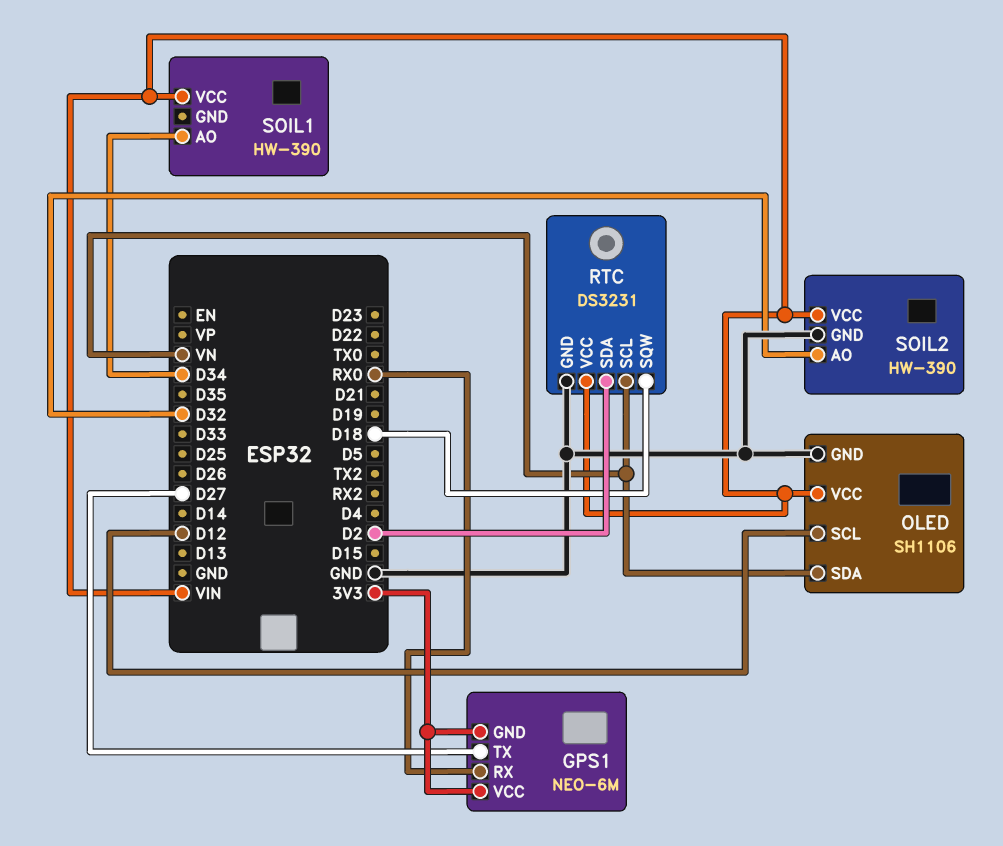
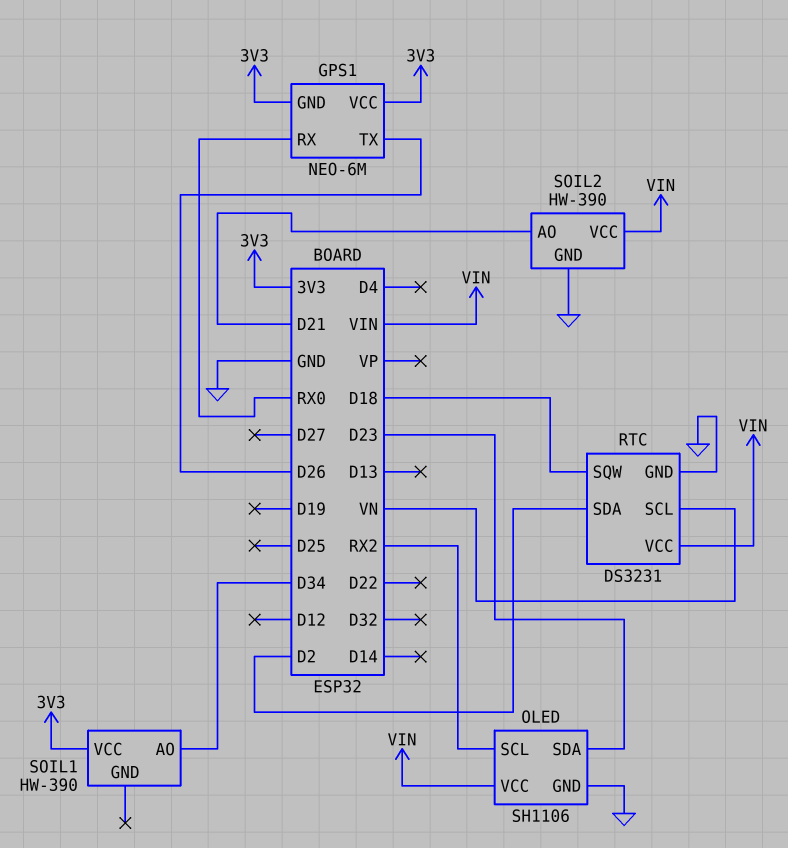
GPS1 pin TX: D27 -> D26
OLED pin SCL: D12 -> RX2
OLED pin SDA: VN -> D23
SOIL1 pin VCC: VIN -> 3V3
SOIL2 pin AO: D32 -> D21

